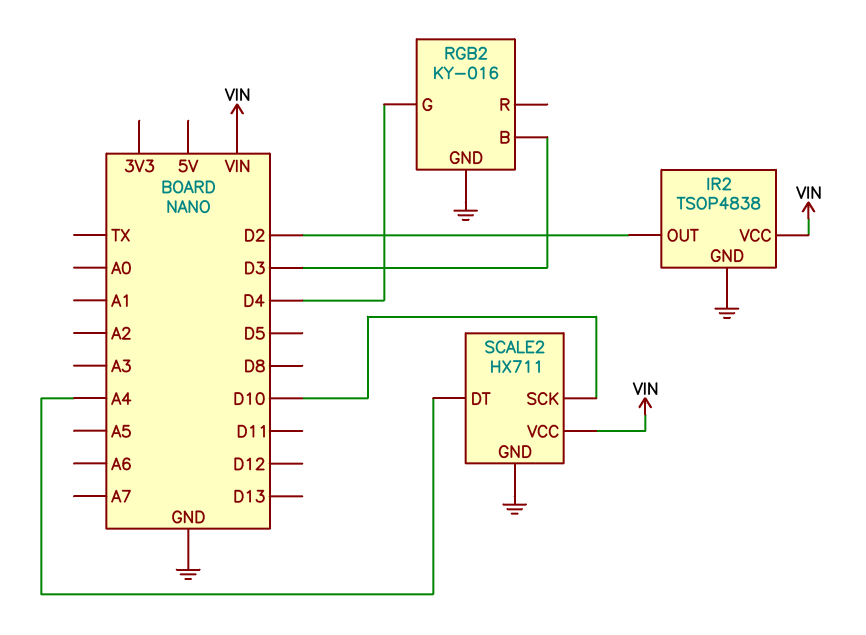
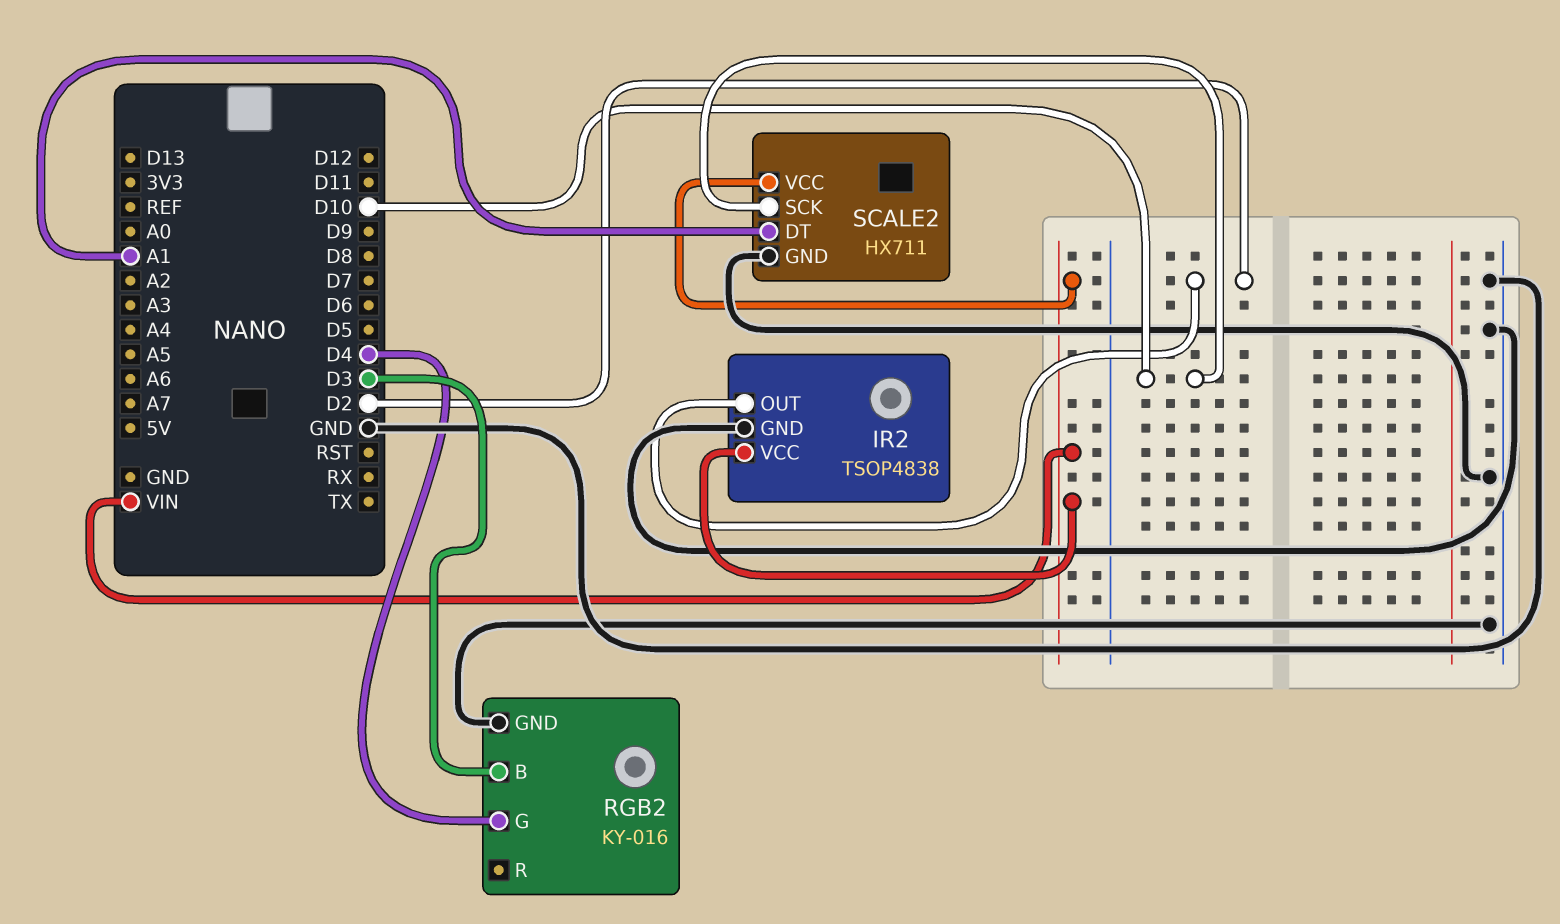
SCALE2 pin DT: A4 -> A1

